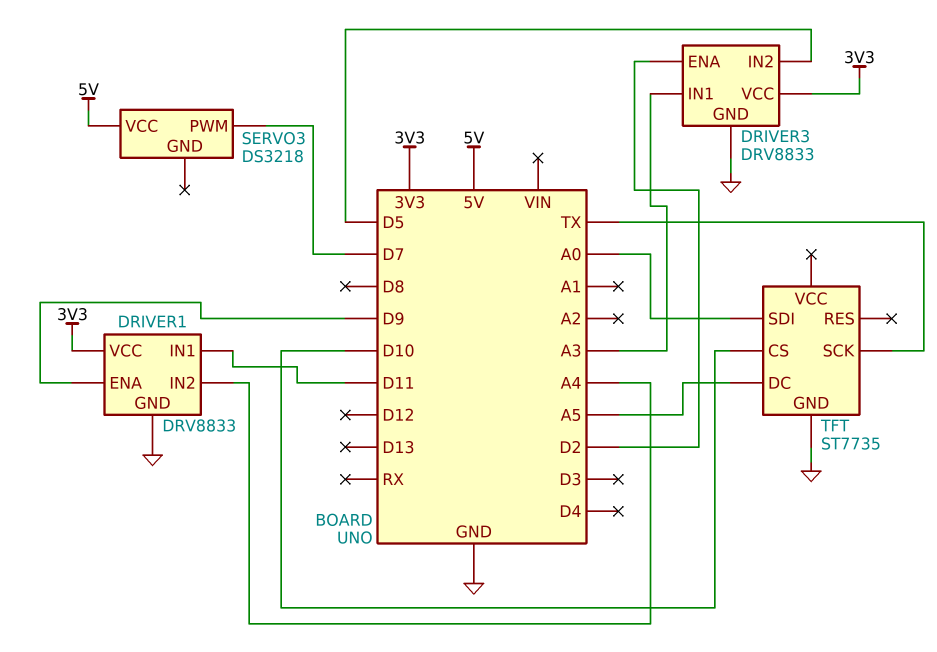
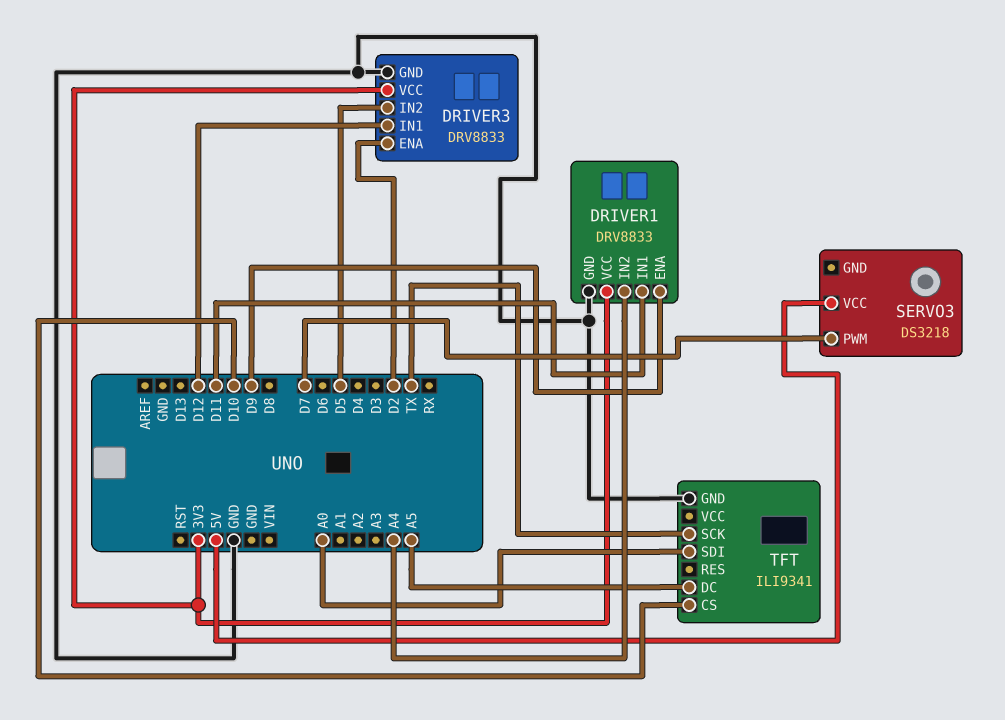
DRIVER3 pin IN1: A3 -> D12
TFT: ST7735 -> ILI9341

